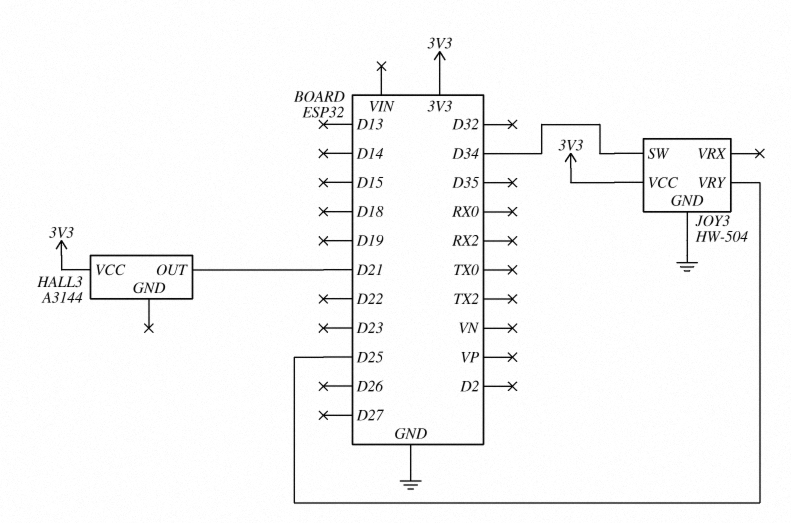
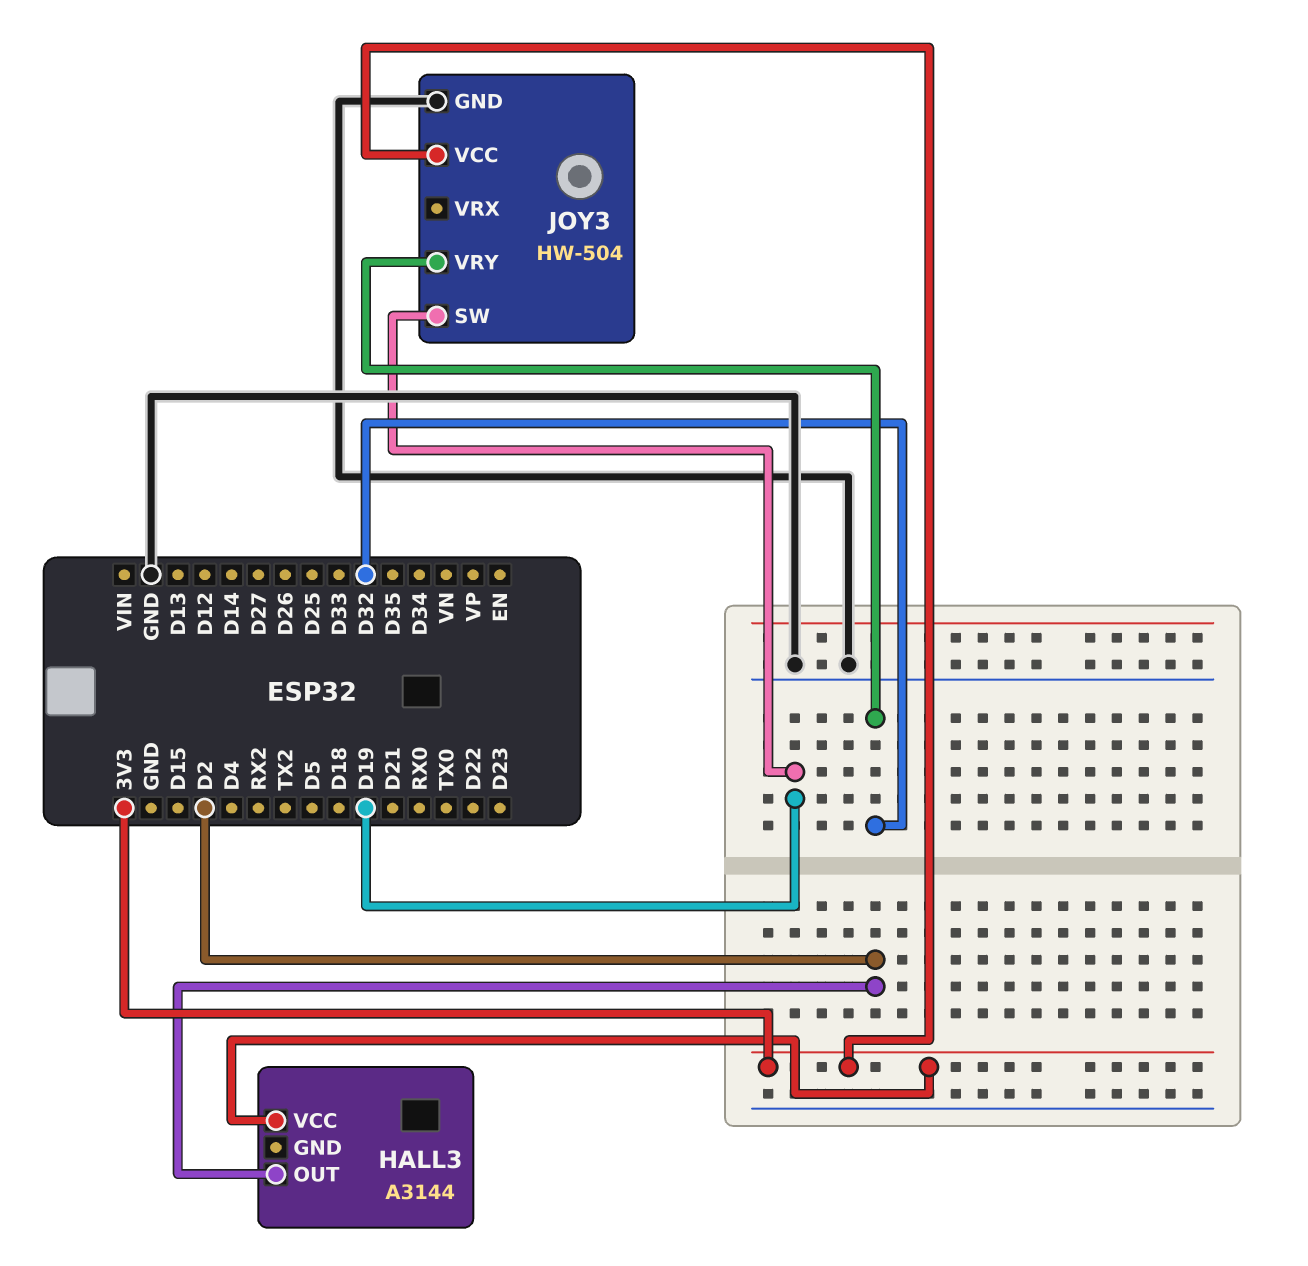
HALL3 pin OUT: D21 -> D2
JOY3 pin SW: D34 -> D19
JOY3 pin VRY: D25 -> D32

